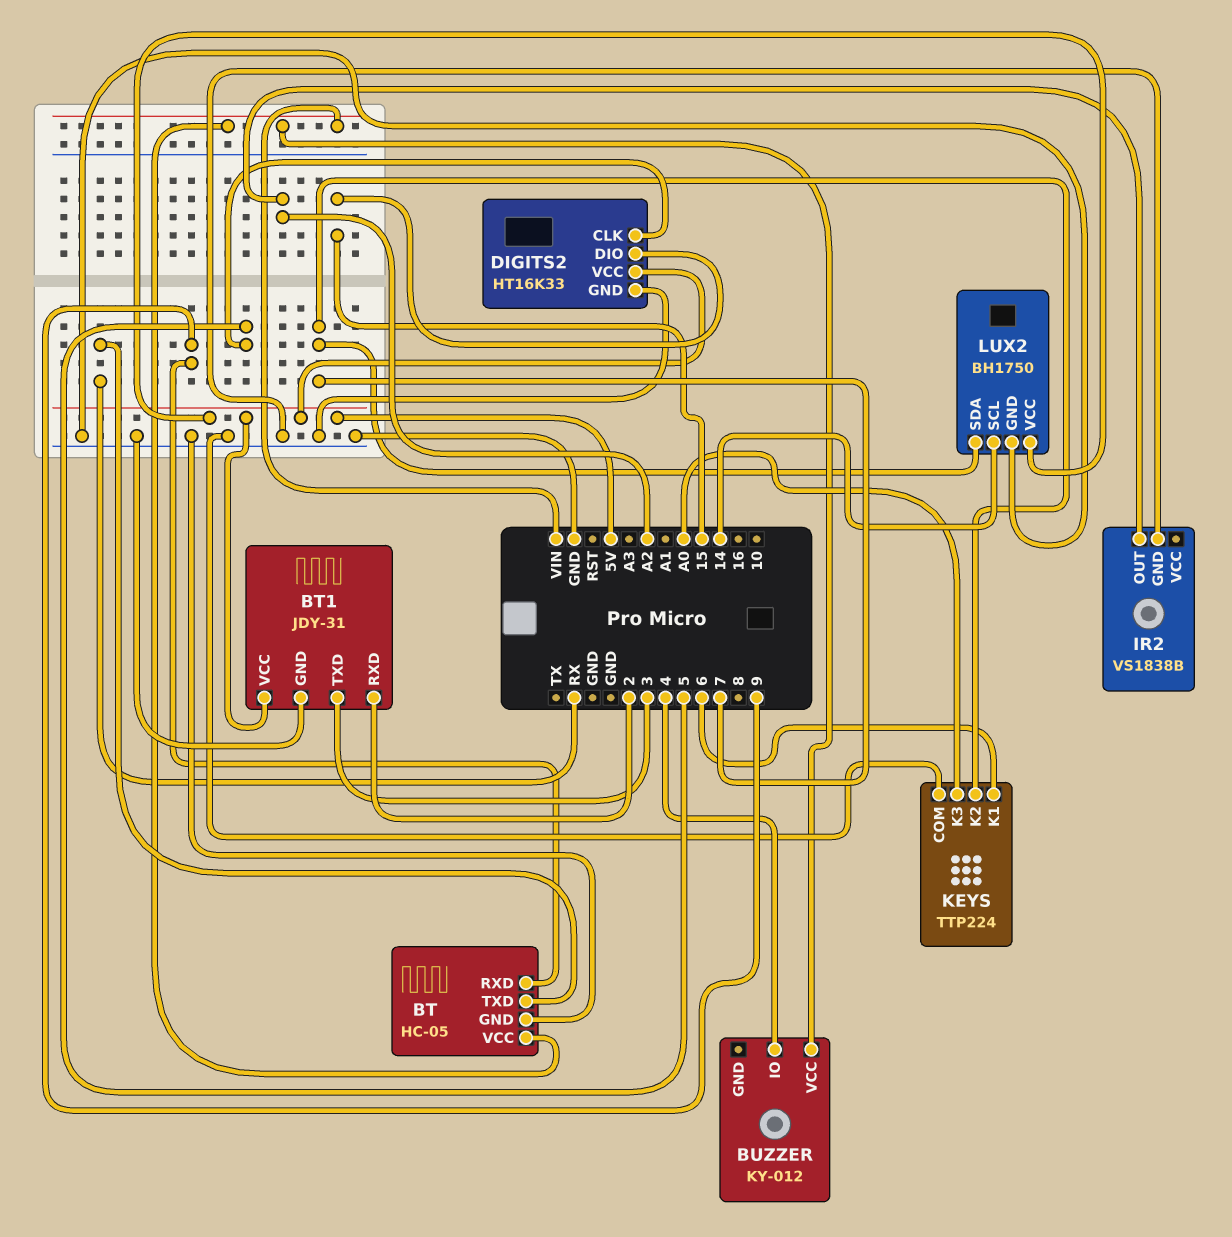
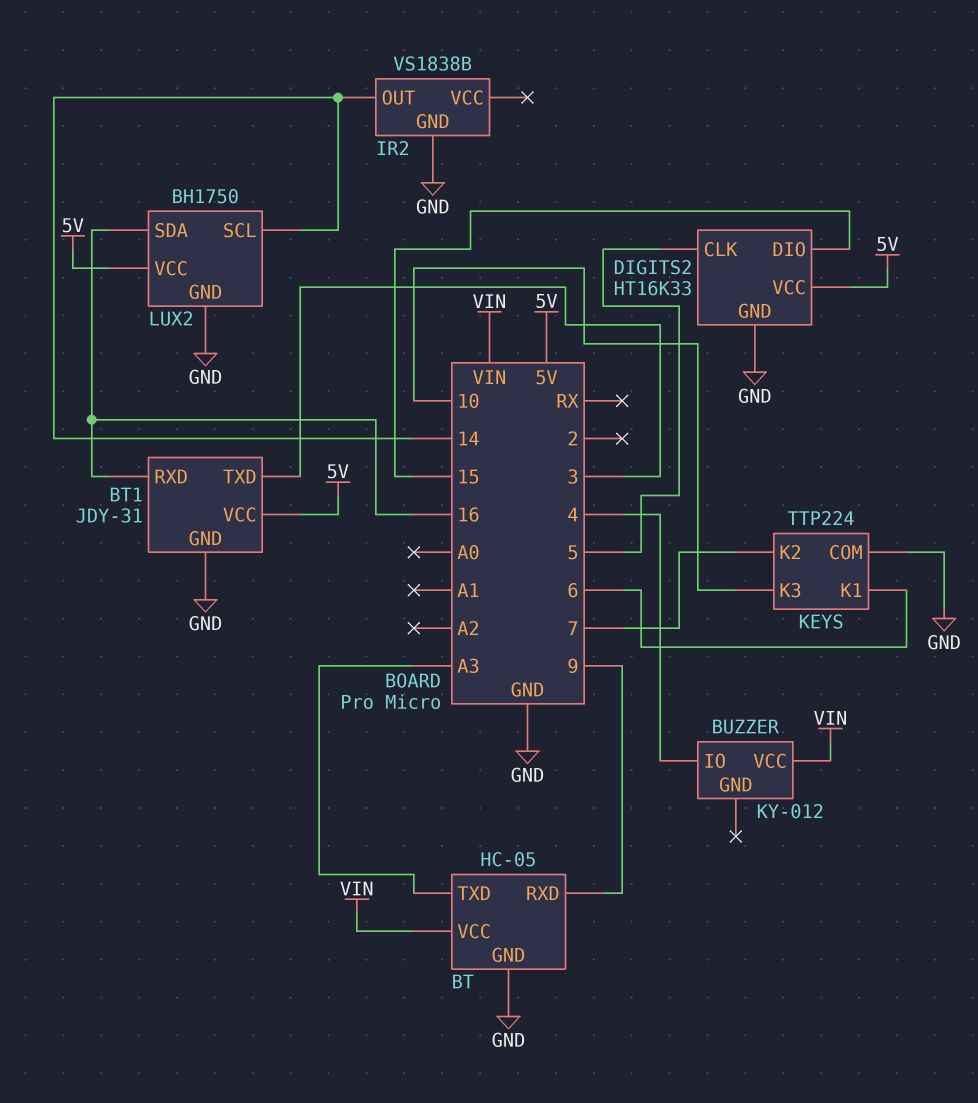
BT pin TXD: RX -> A3
BT1 pin RXD: 2 -> 16
IR2 pin OUT: A2 -> 14
KEYS pin K3: A0 -> 10
LUX2 pin SDA: 7 -> 16

